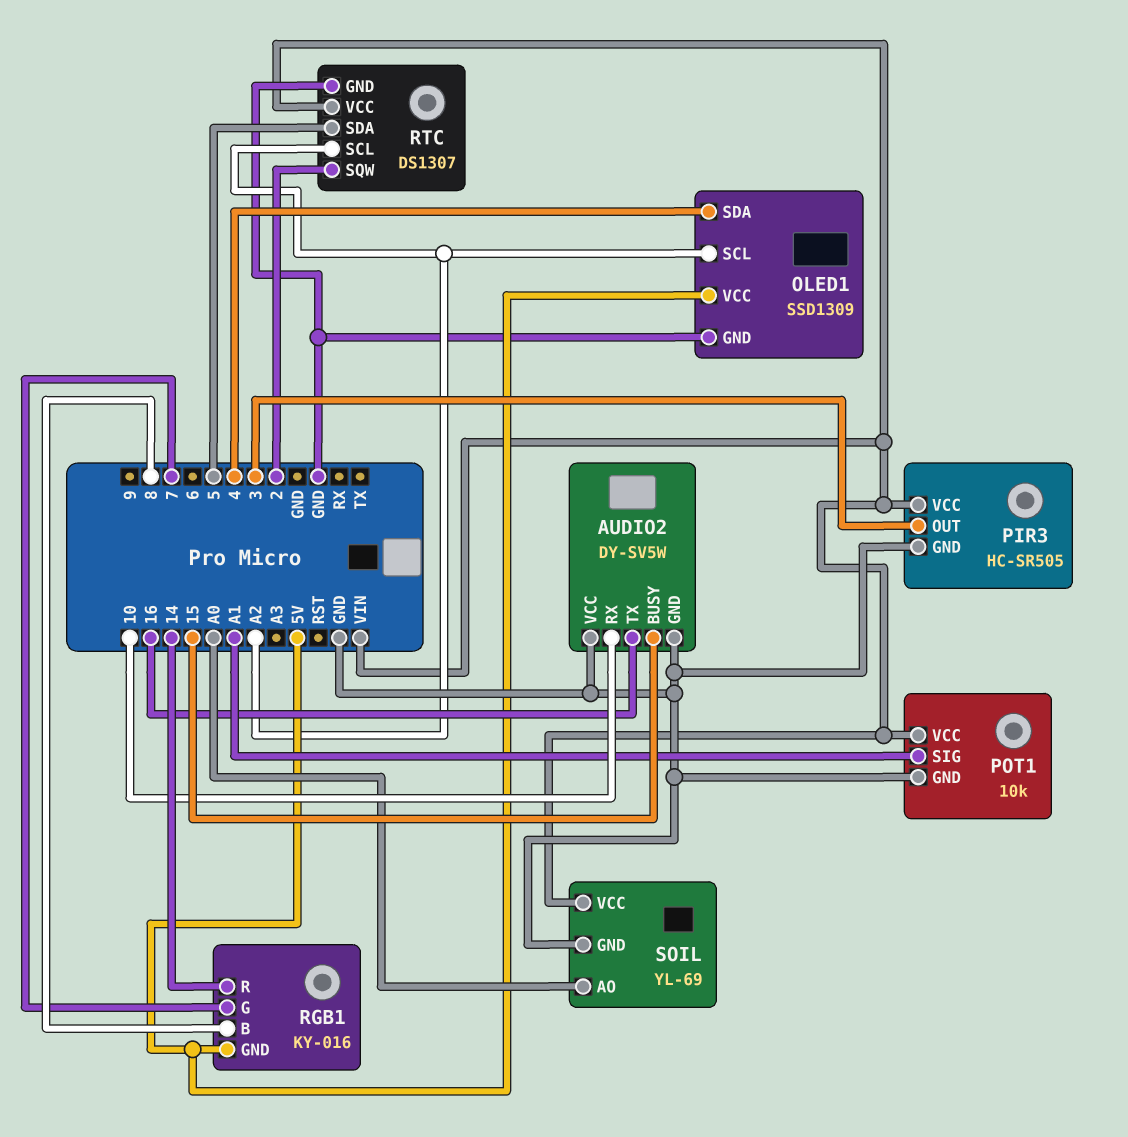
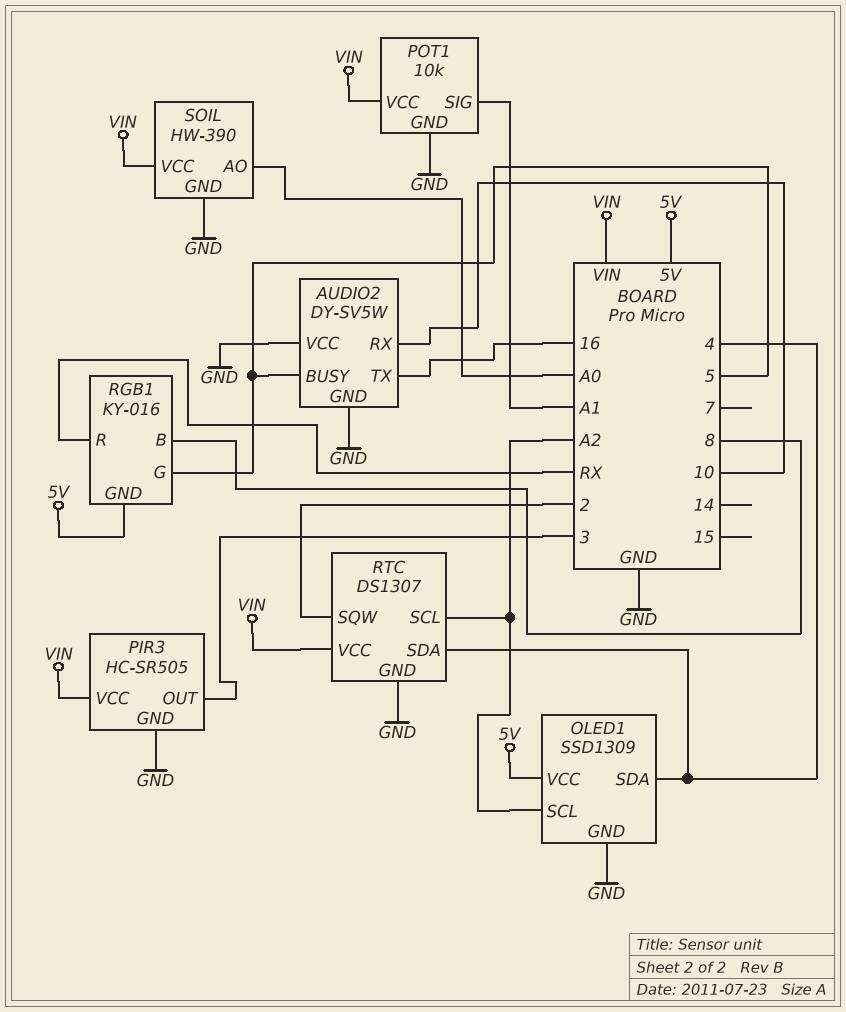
AUDIO2 pin BUSY: 15 -> 5
RGB1 pin G: 7 -> 5
RGB1 pin R: 14 -> RX
RTC pin SDA: 5 -> 4
SOIL: YL-69 -> HW-390

